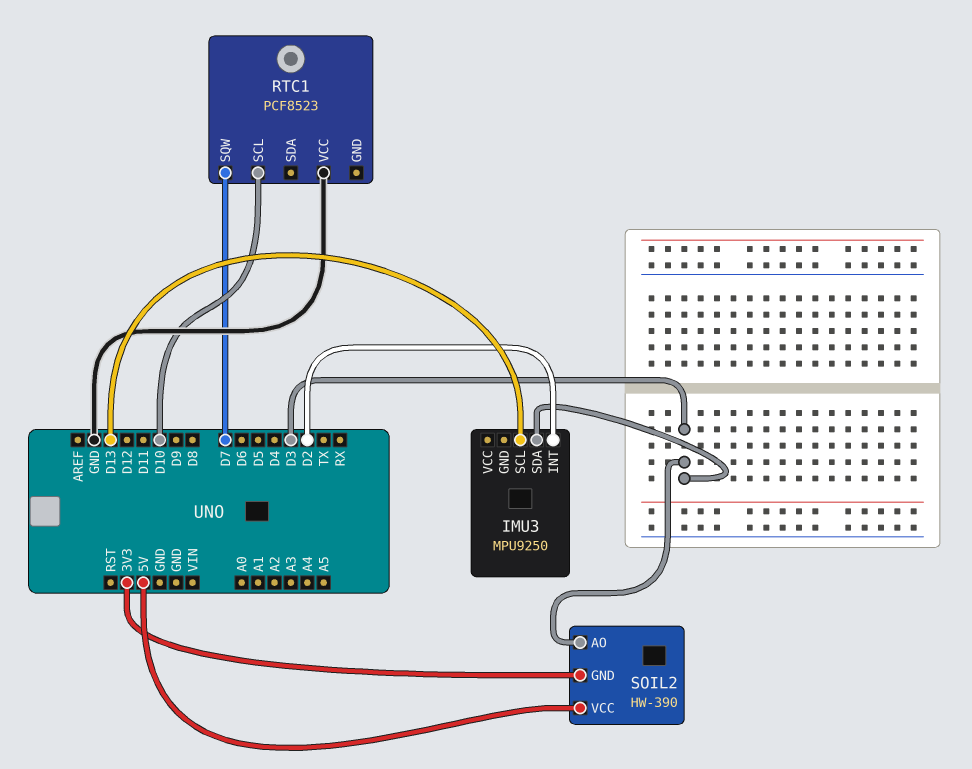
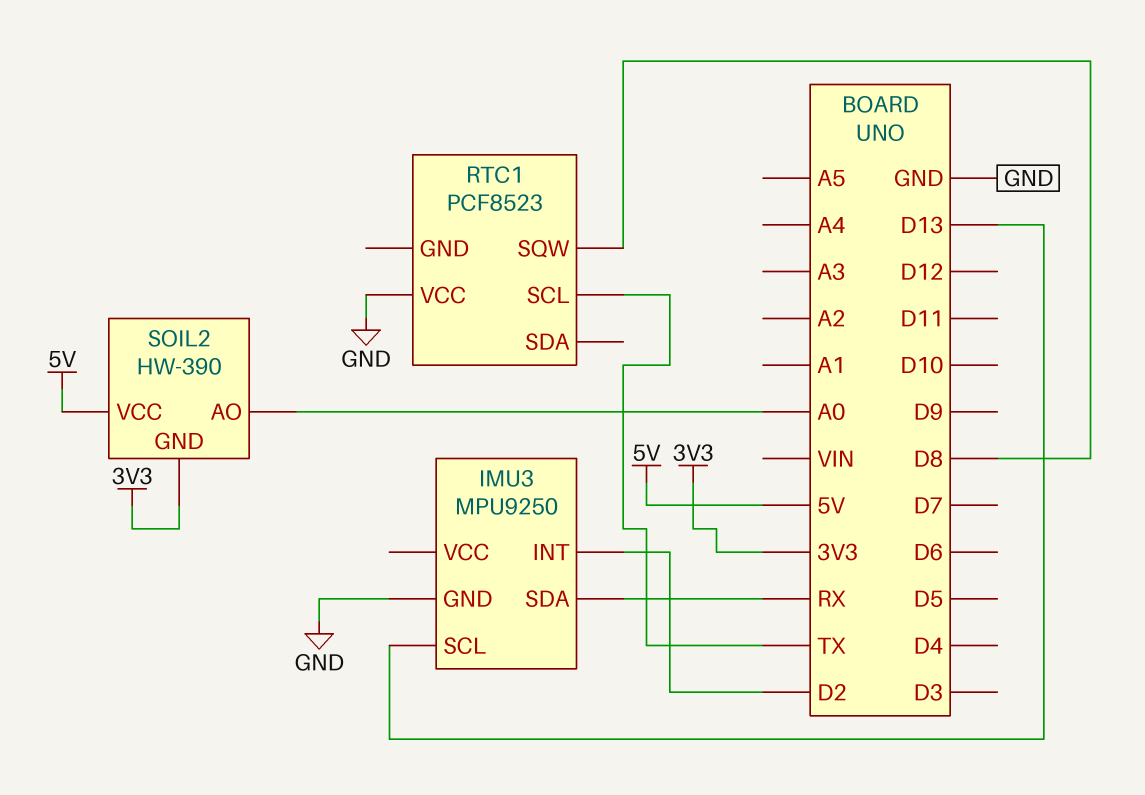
IMU3 pin GND: none -> GND
IMU3 pin SDA: D3 -> RX
RTC1 pin SCL: D10 -> TX
RTC1 pin SQW: D7 -> D8
SOIL2 pin AO: D3 -> A0

